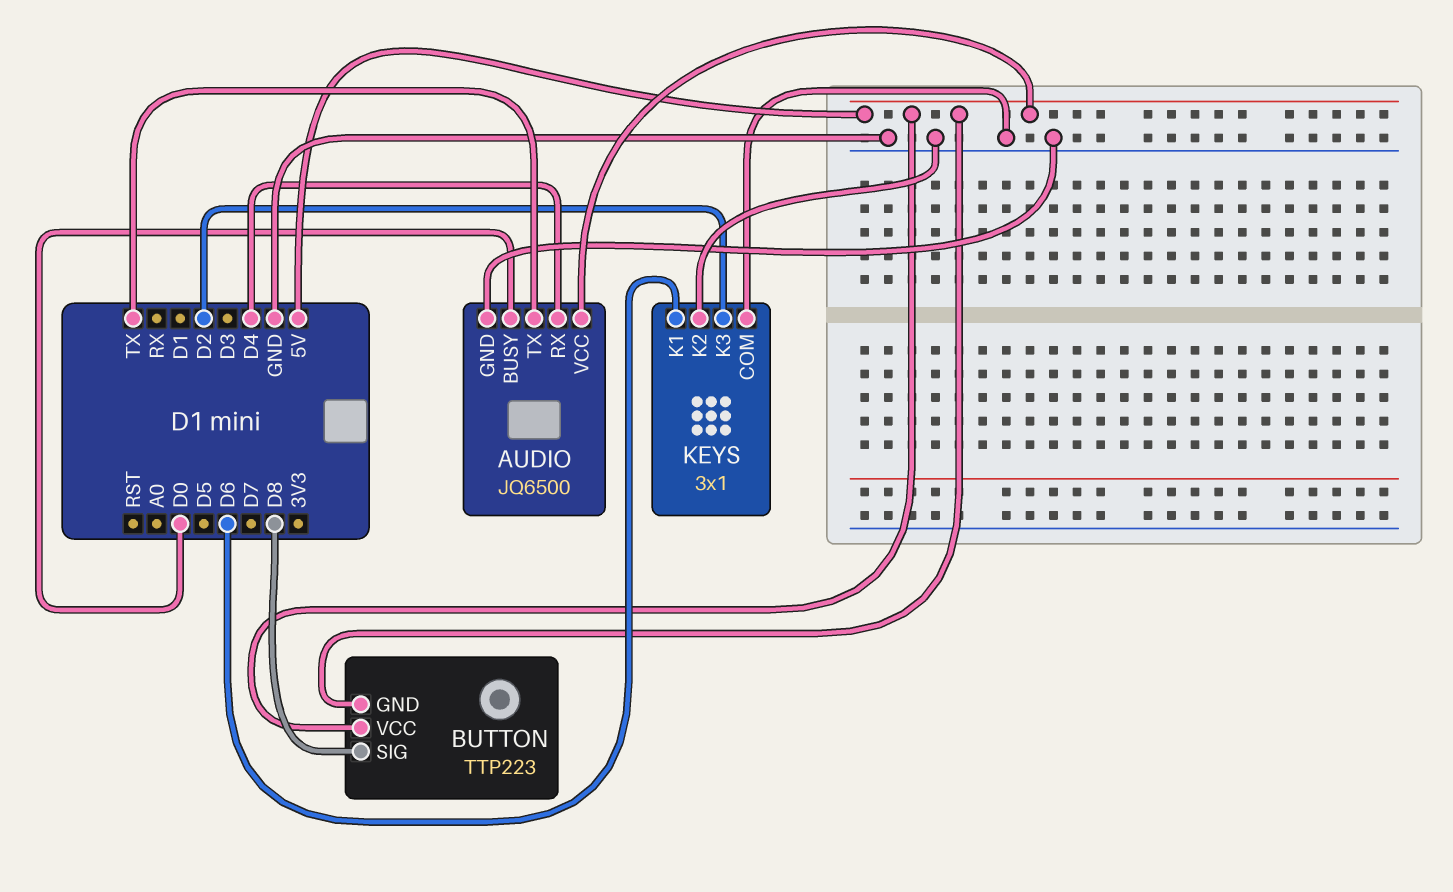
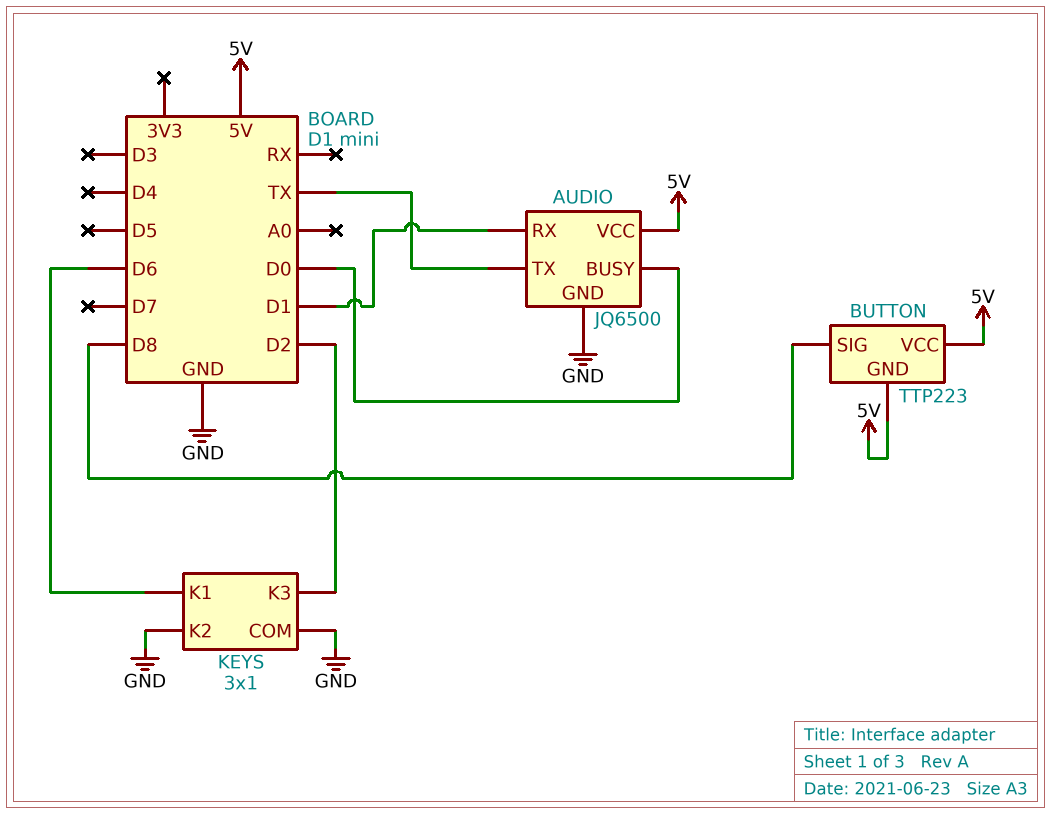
AUDIO pin RX: D4 -> D1

